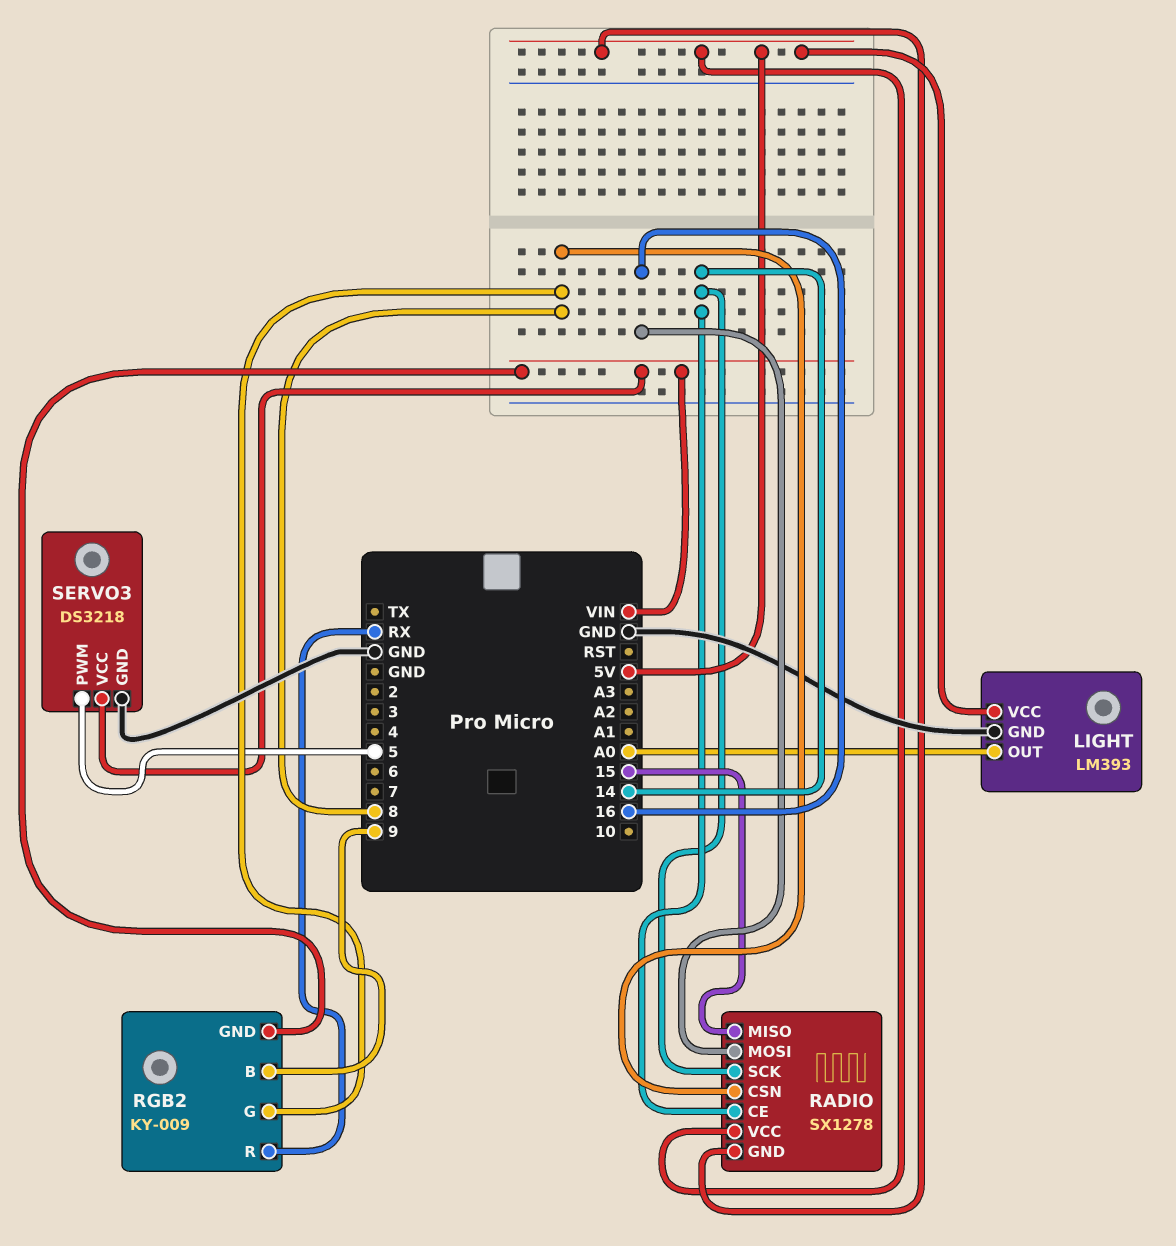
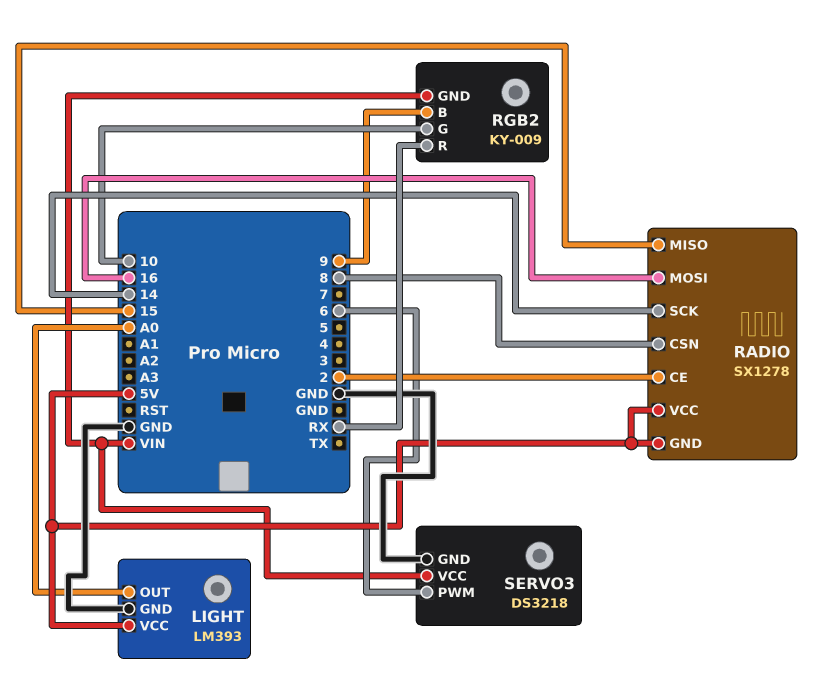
RADIO pin CE: 14 -> 2
RGB2 pin G: 8 -> 10
SERVO3 pin PWM: 5 -> 6

